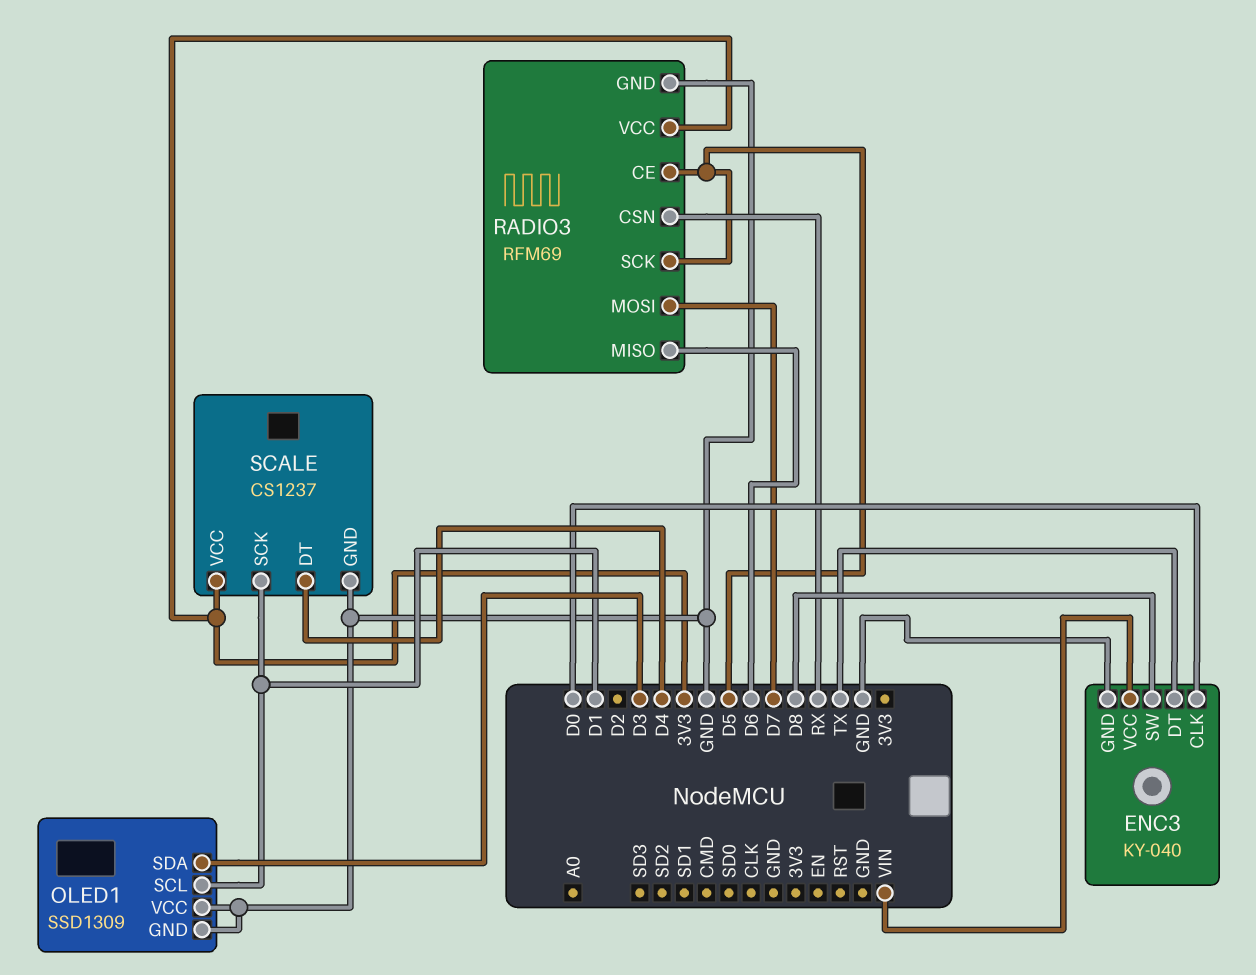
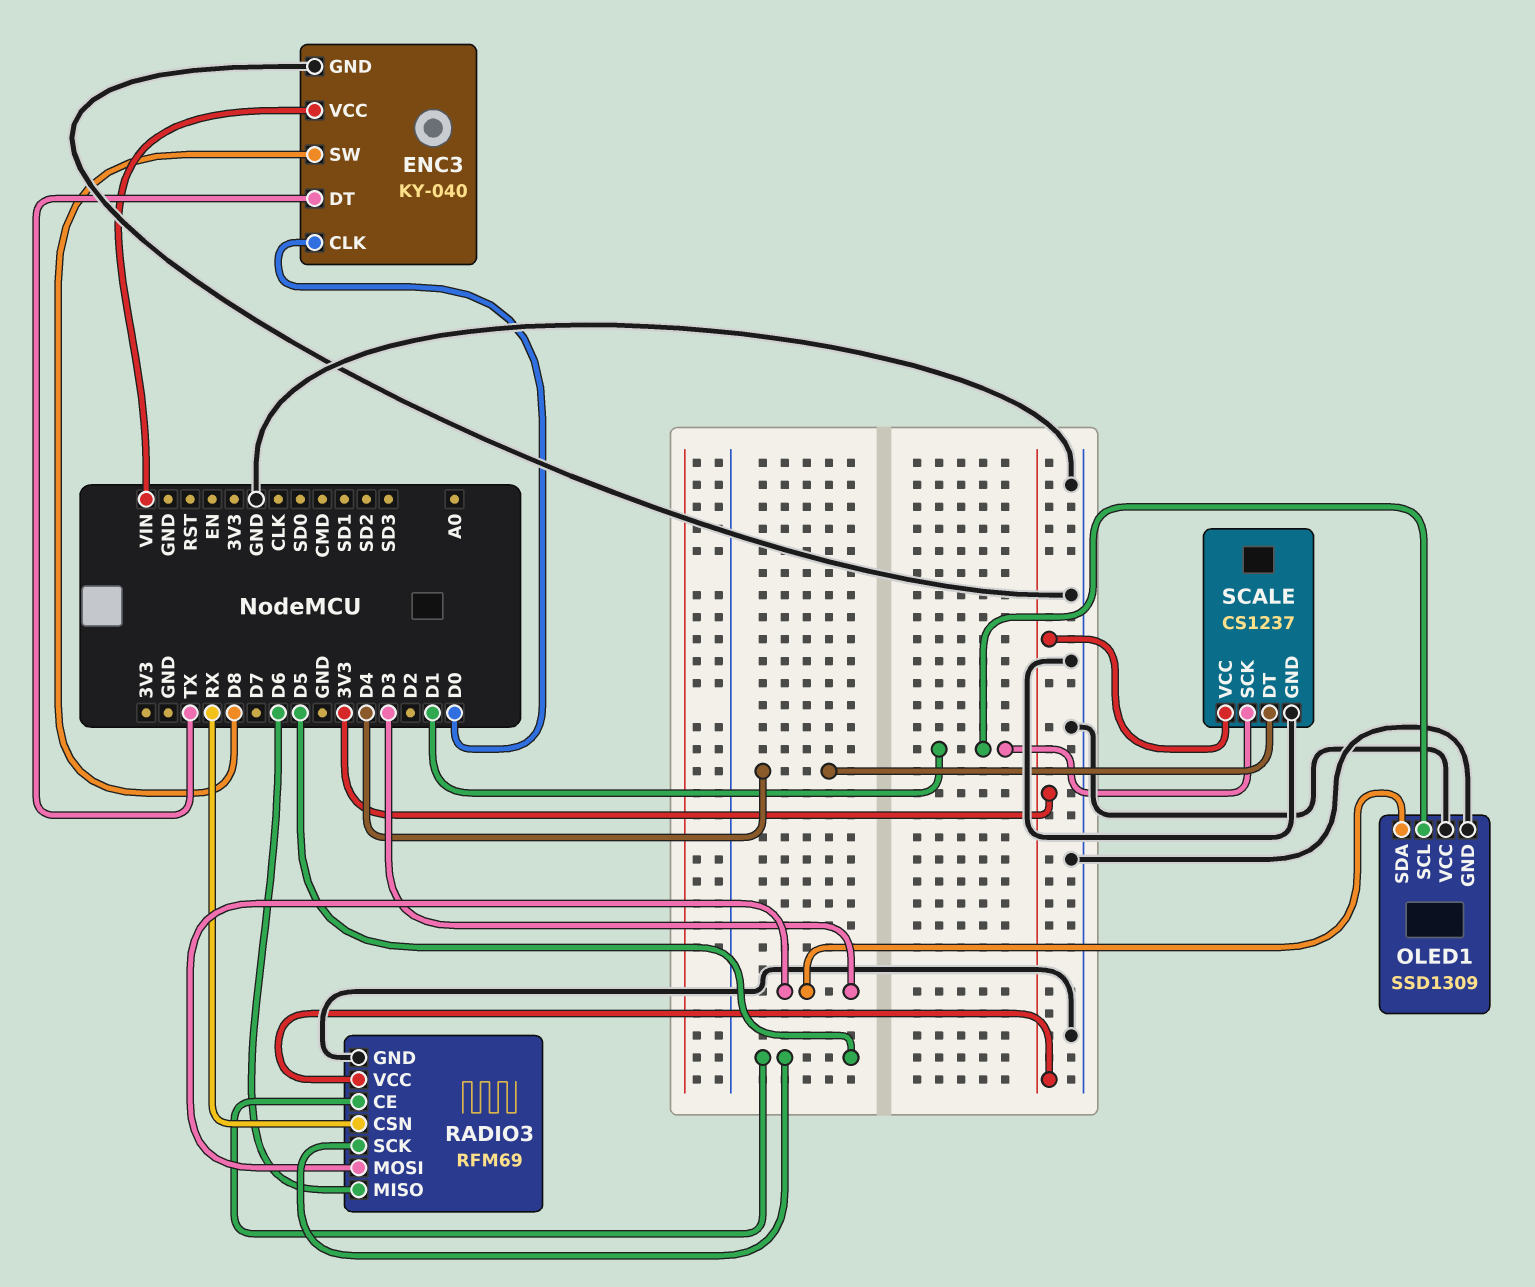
RADIO3 pin MOSI: D7 -> D3

